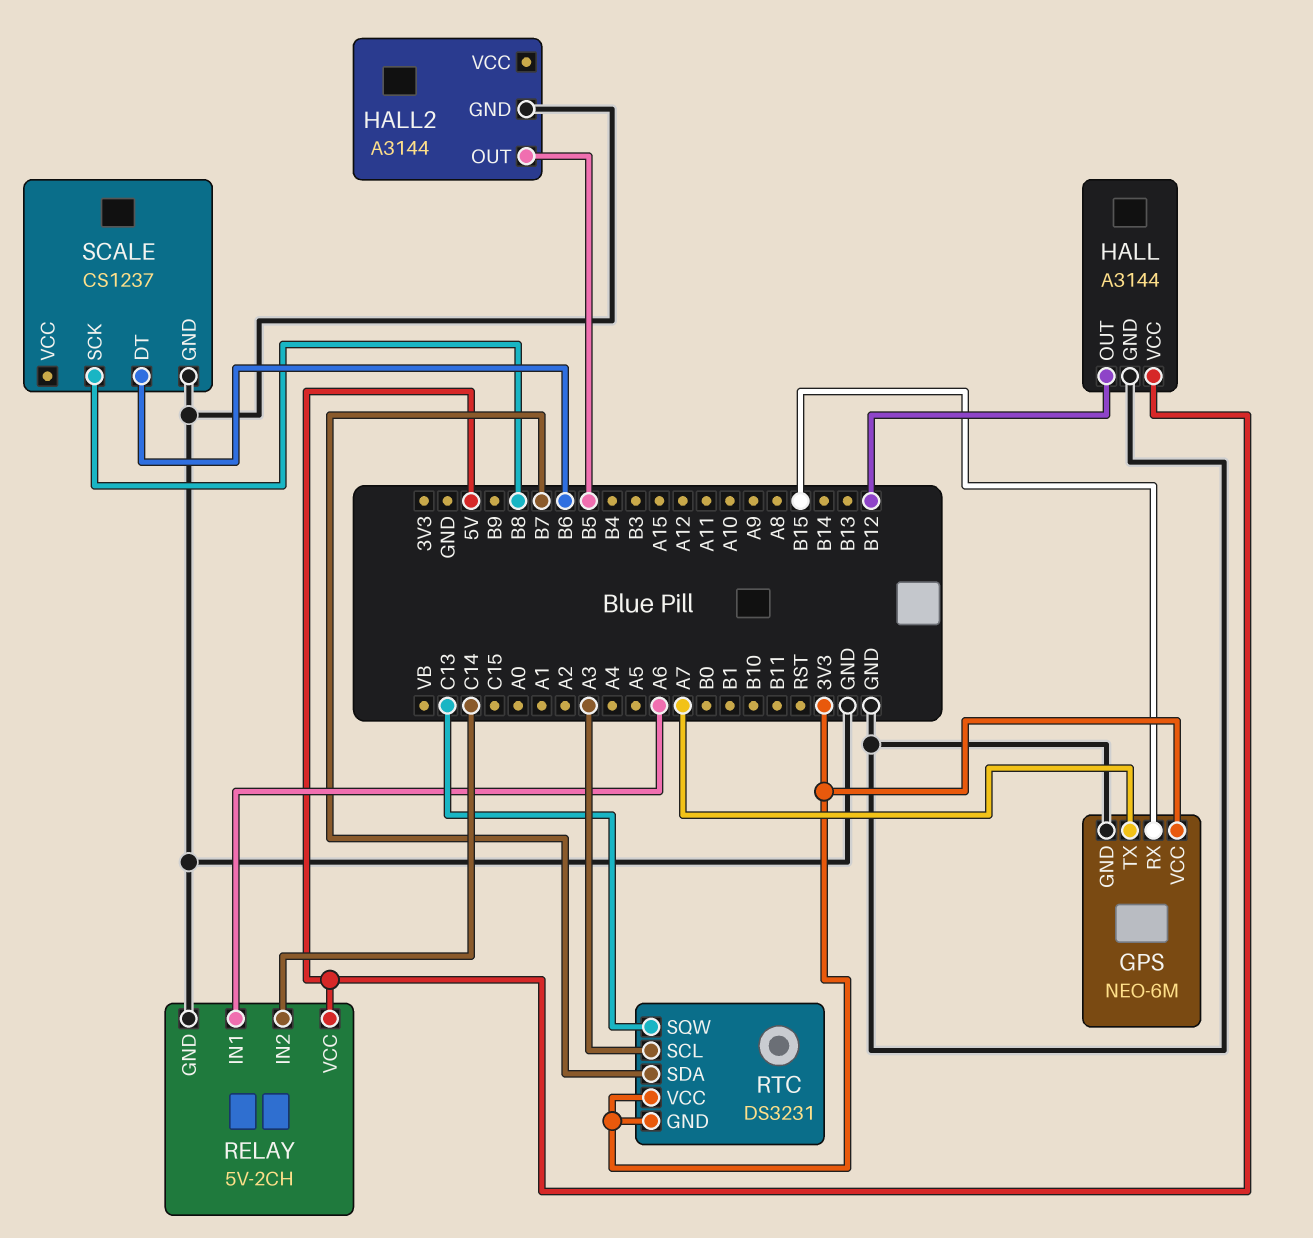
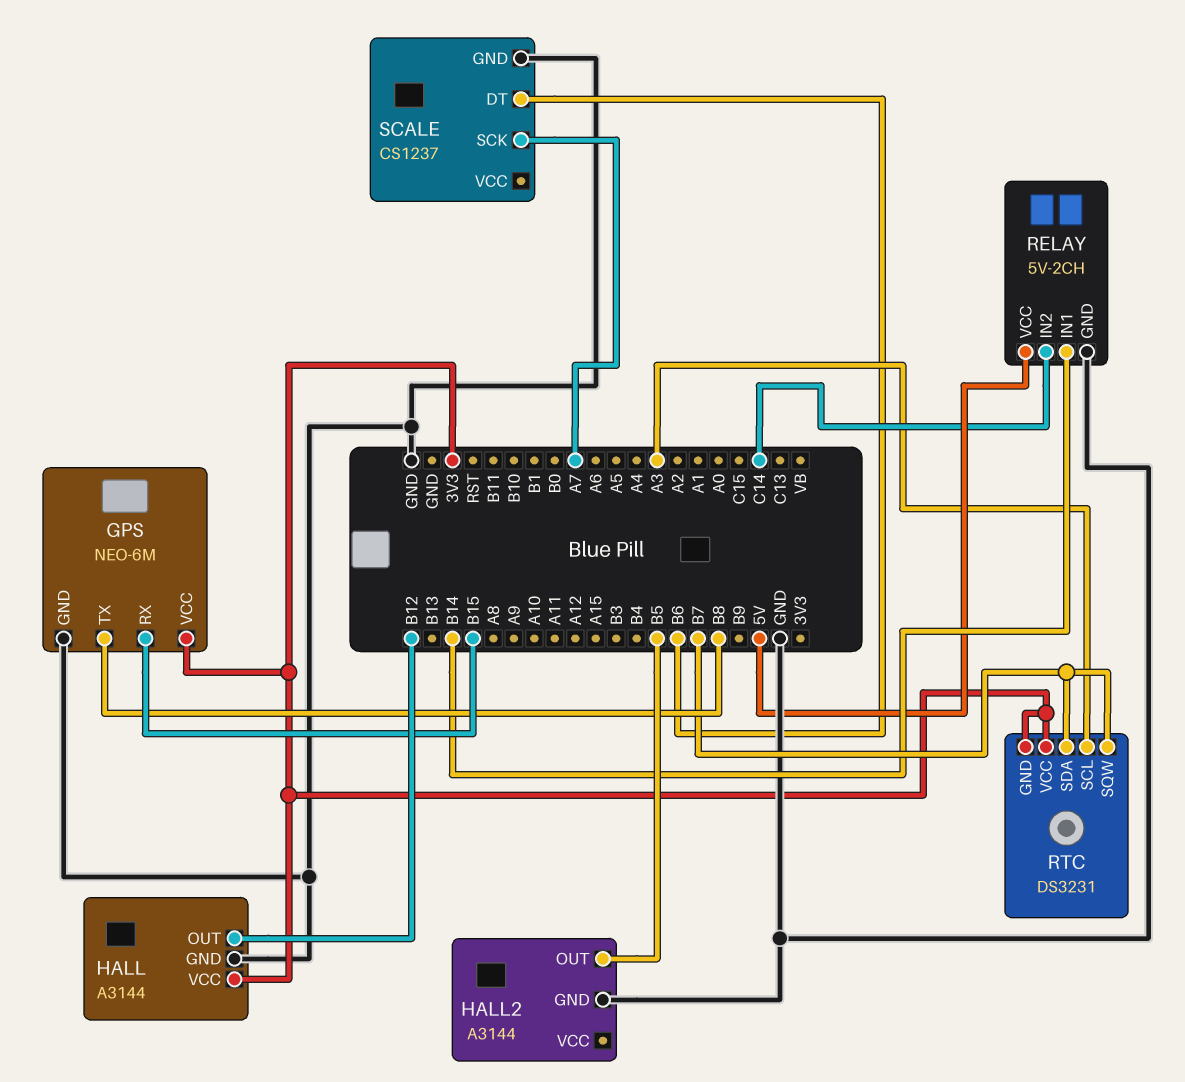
GPS pin TX: A7 -> B8
HALL pin VCC: 5V -> 3V3
RELAY pin IN1: A6 -> B14
RTC pin SQW: C13 -> B7
SCALE pin SCK: B8 -> A7

